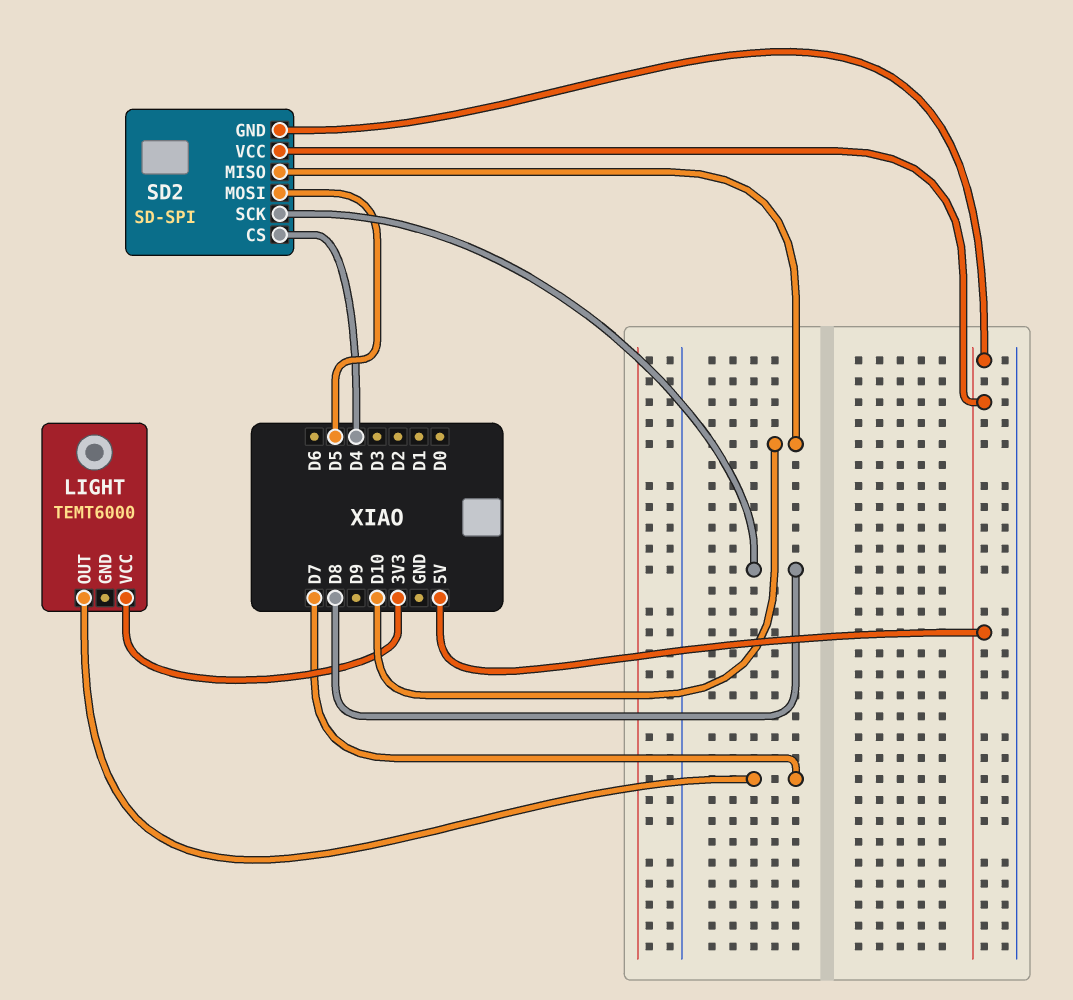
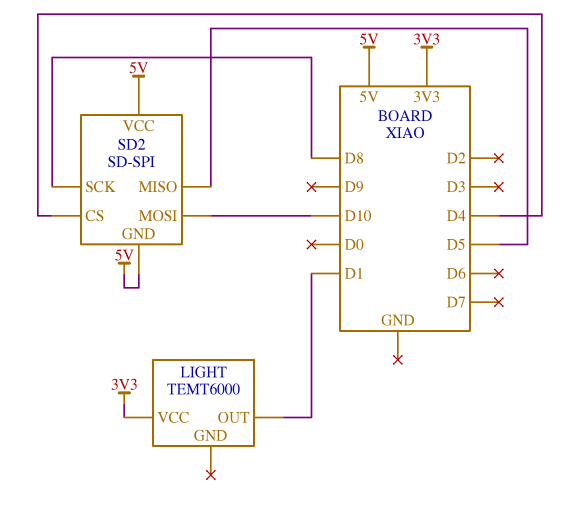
LIGHT pin OUT: D7 -> D1
SD2 pin MISO: D10 -> D5
SD2 pin MOSI: D5 -> D10

